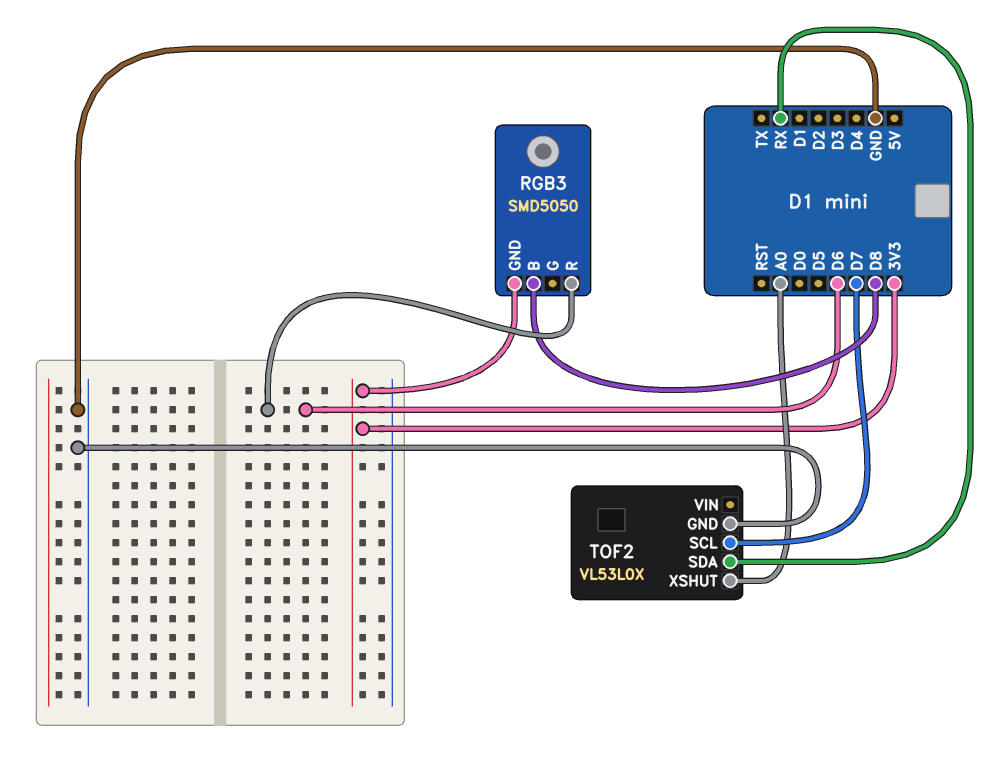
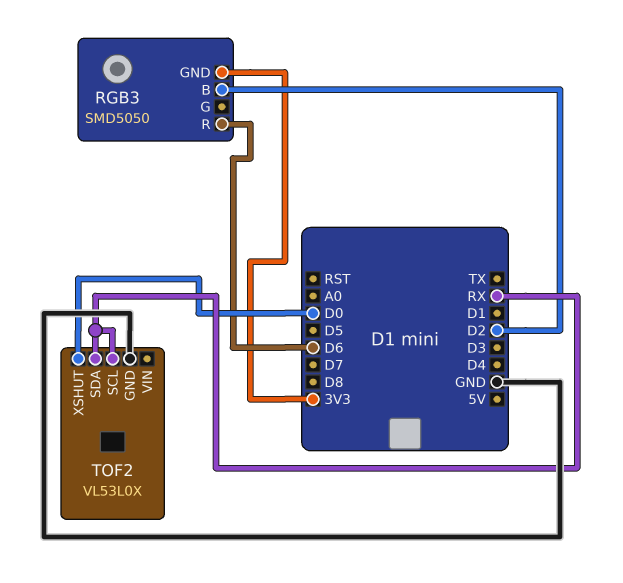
RGB3 pin B: D8 -> D2
TOF2 pin SCL: D7 -> RX
TOF2 pin XSHUT: A0 -> D0

